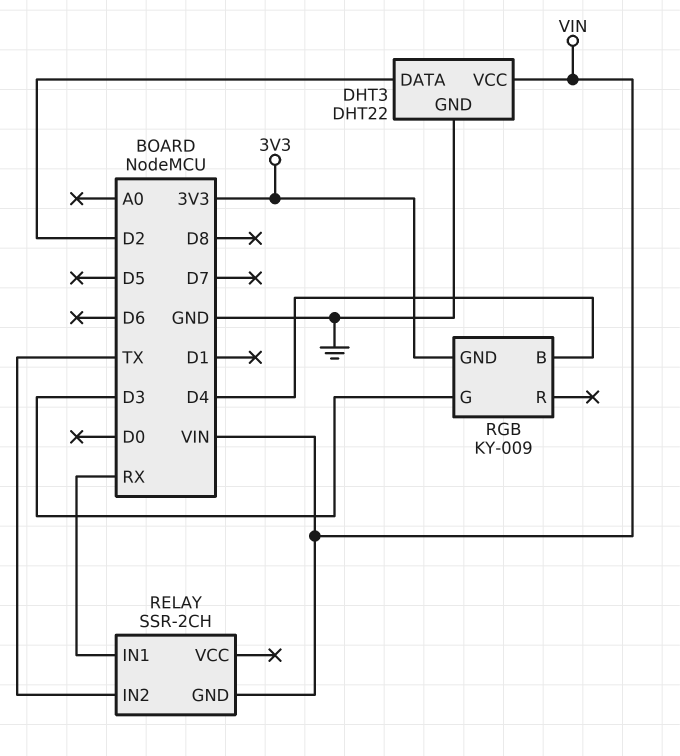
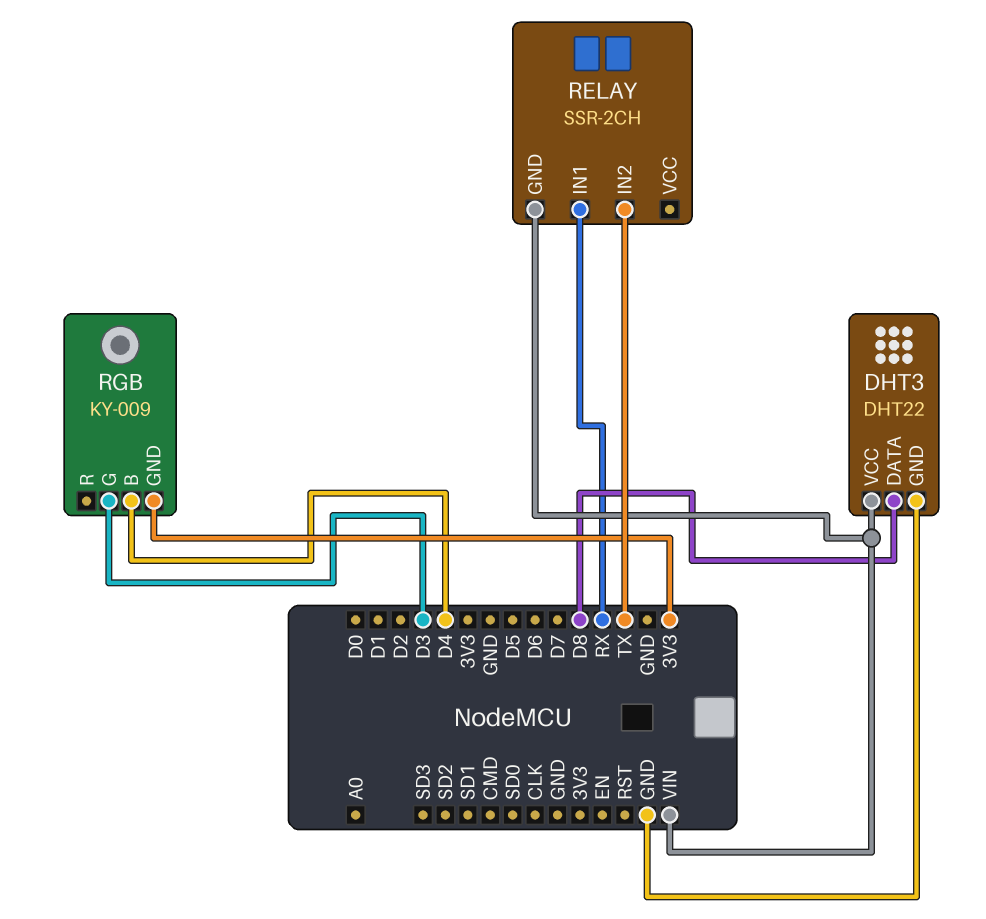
DHT3 pin DATA: D2 -> D8

